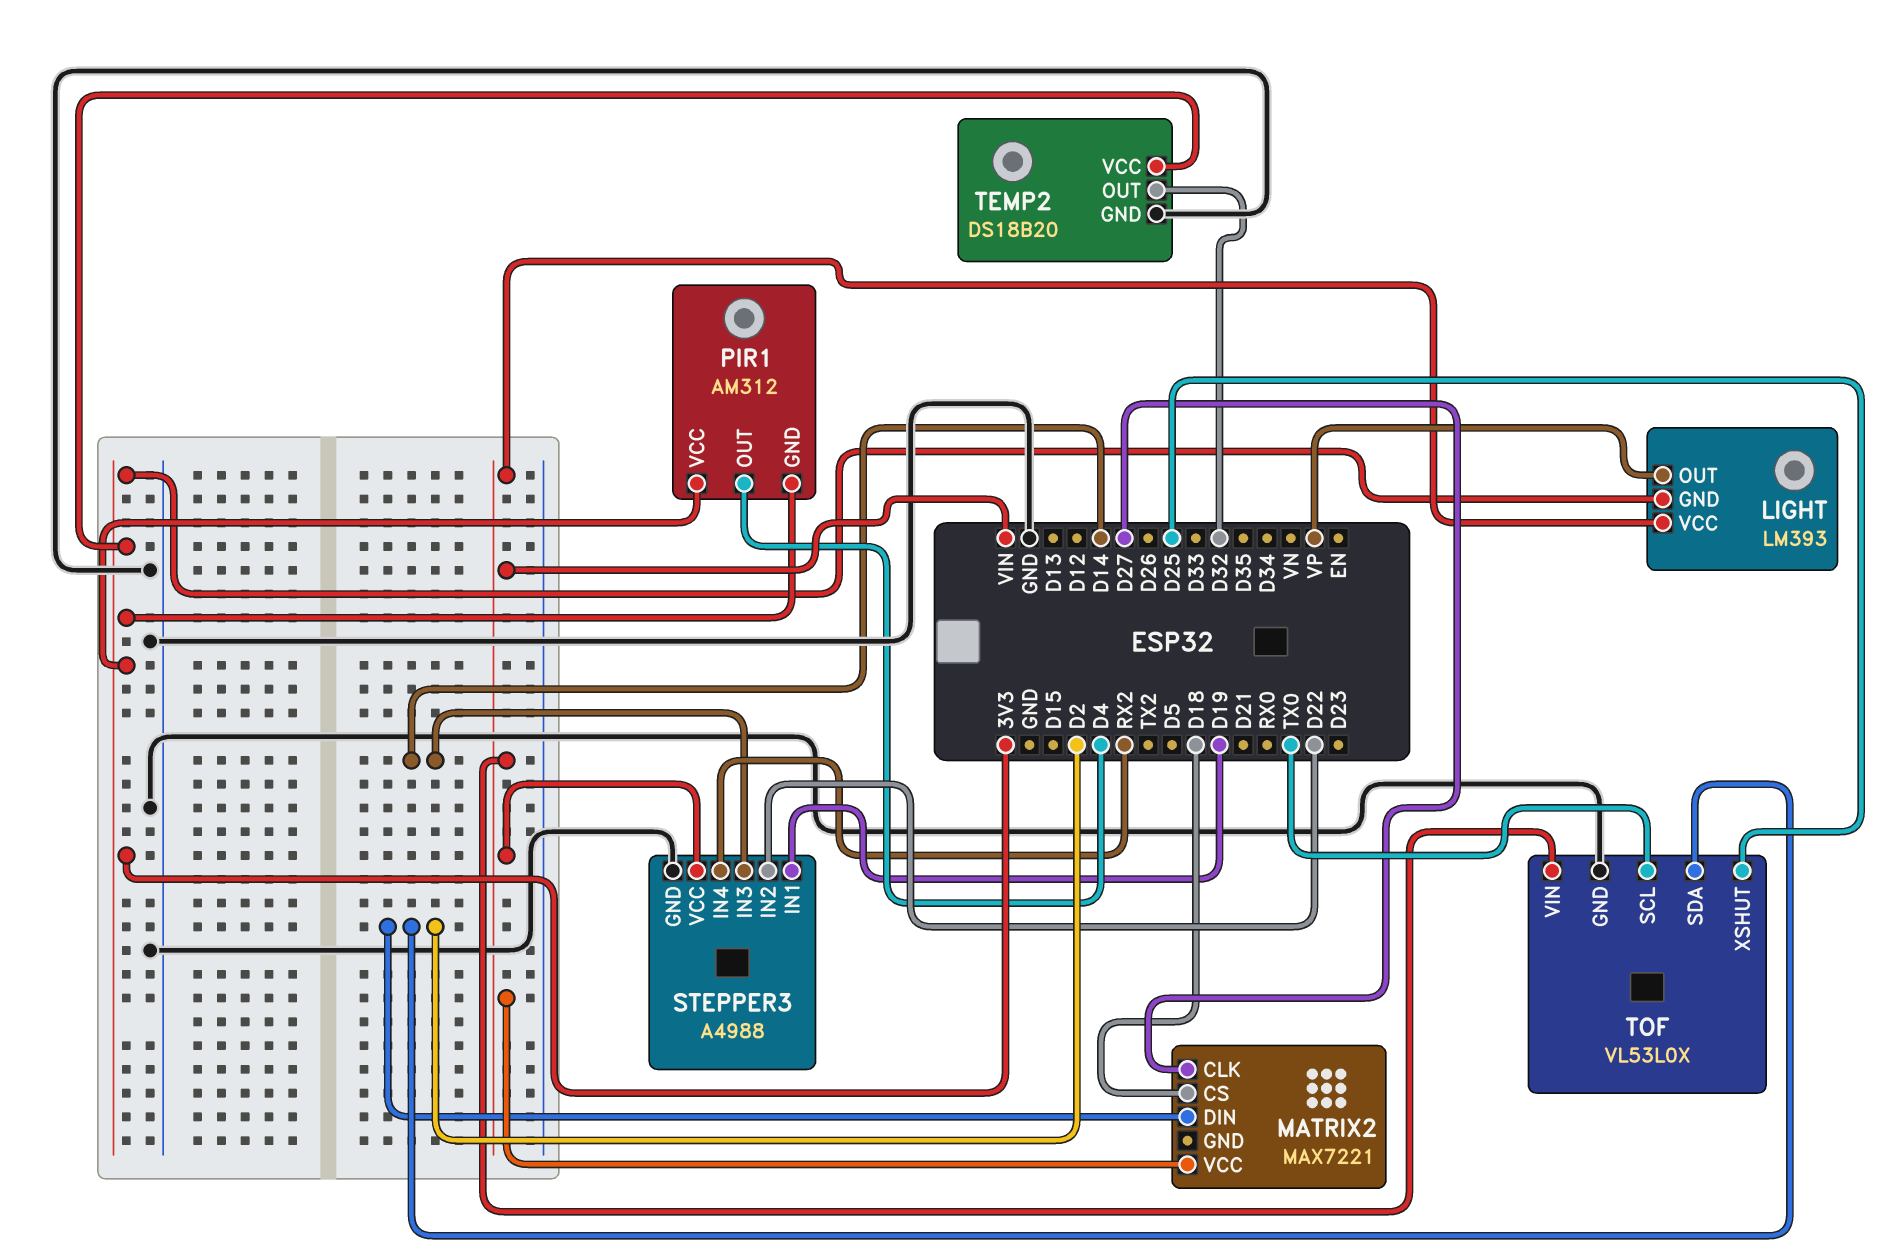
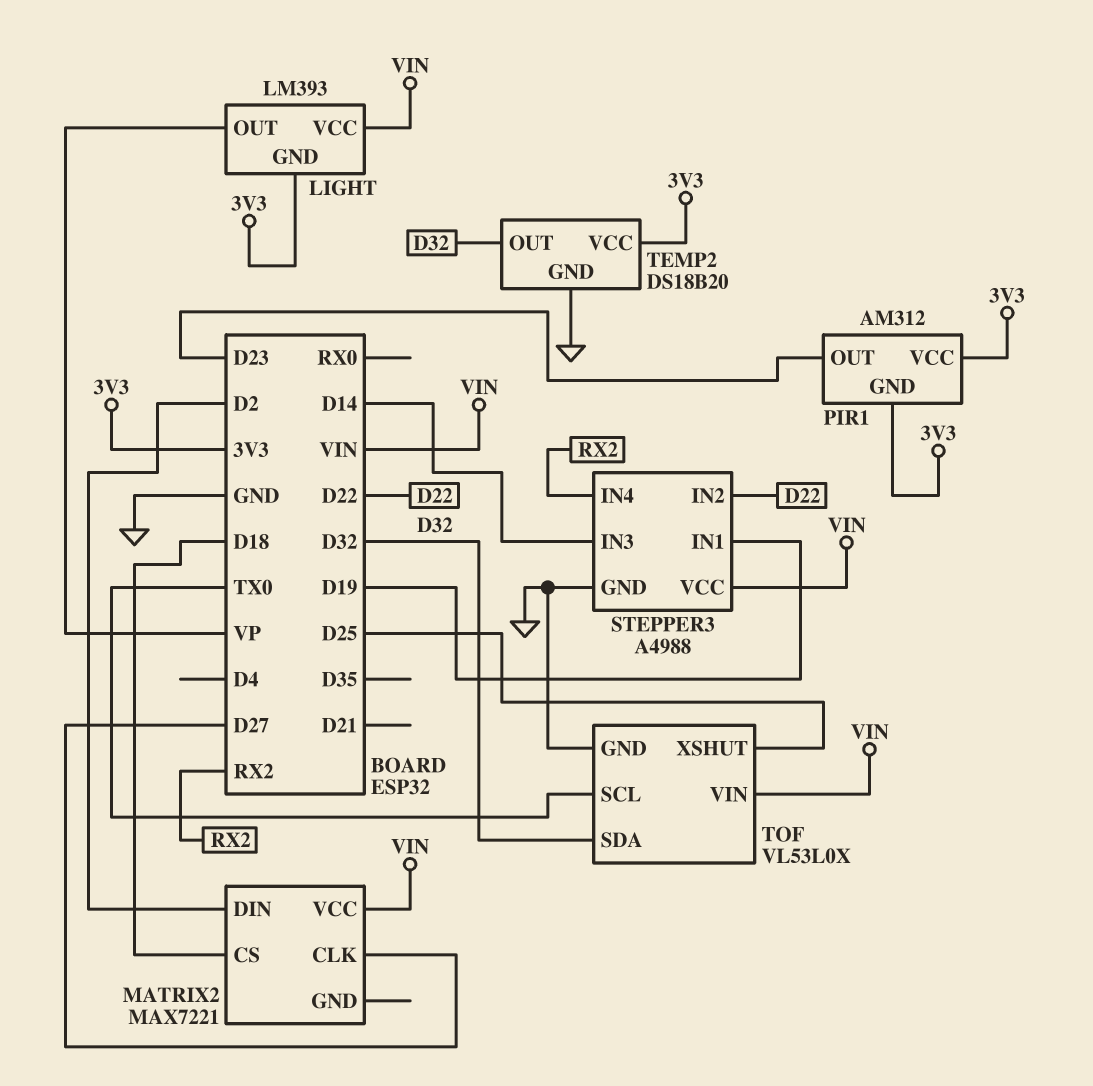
PIR1 pin OUT: D4 -> D23
TOF pin SDA: D2 -> D32

